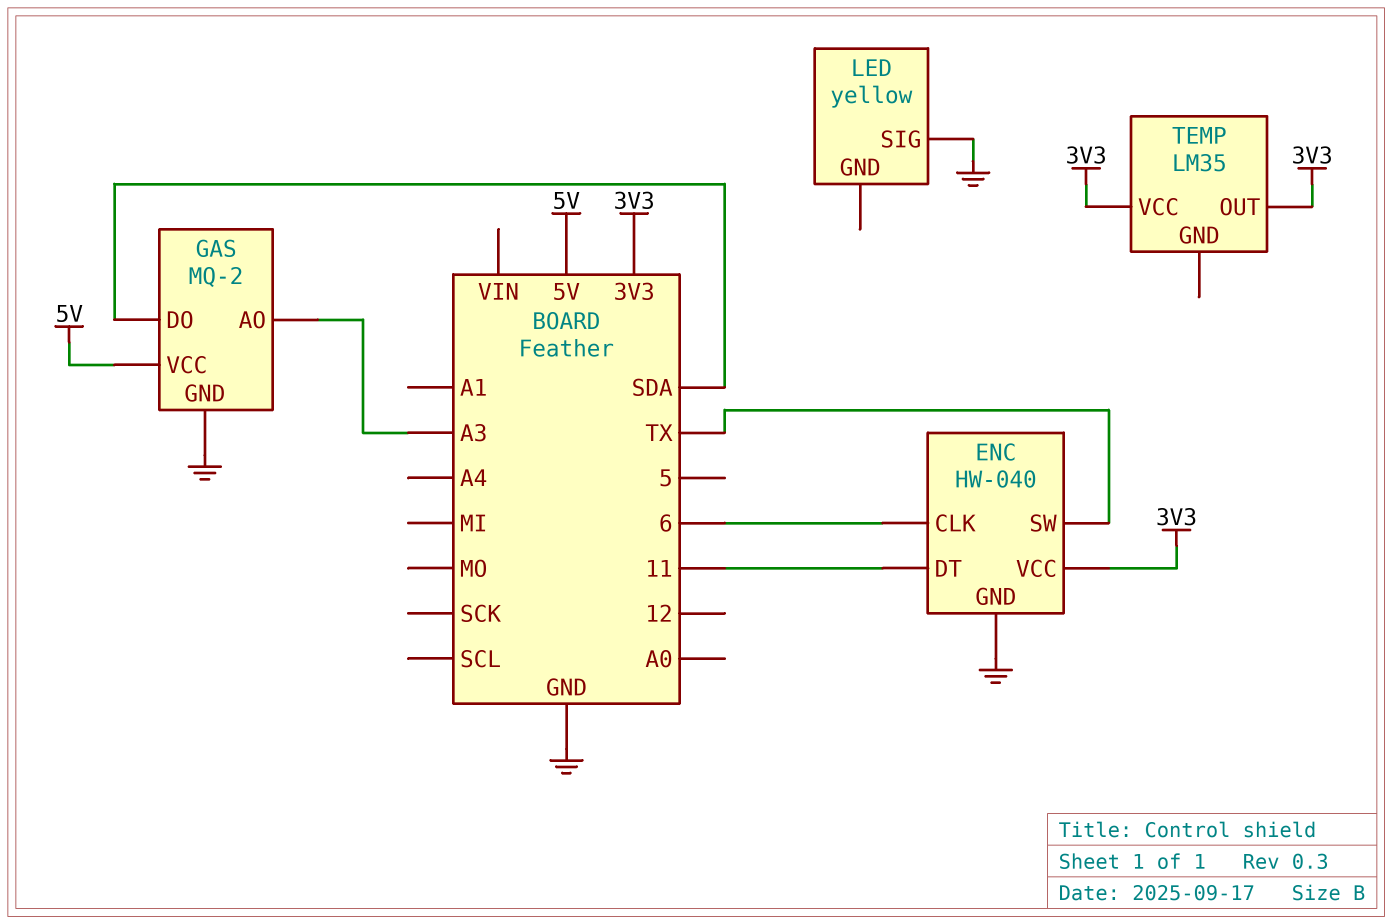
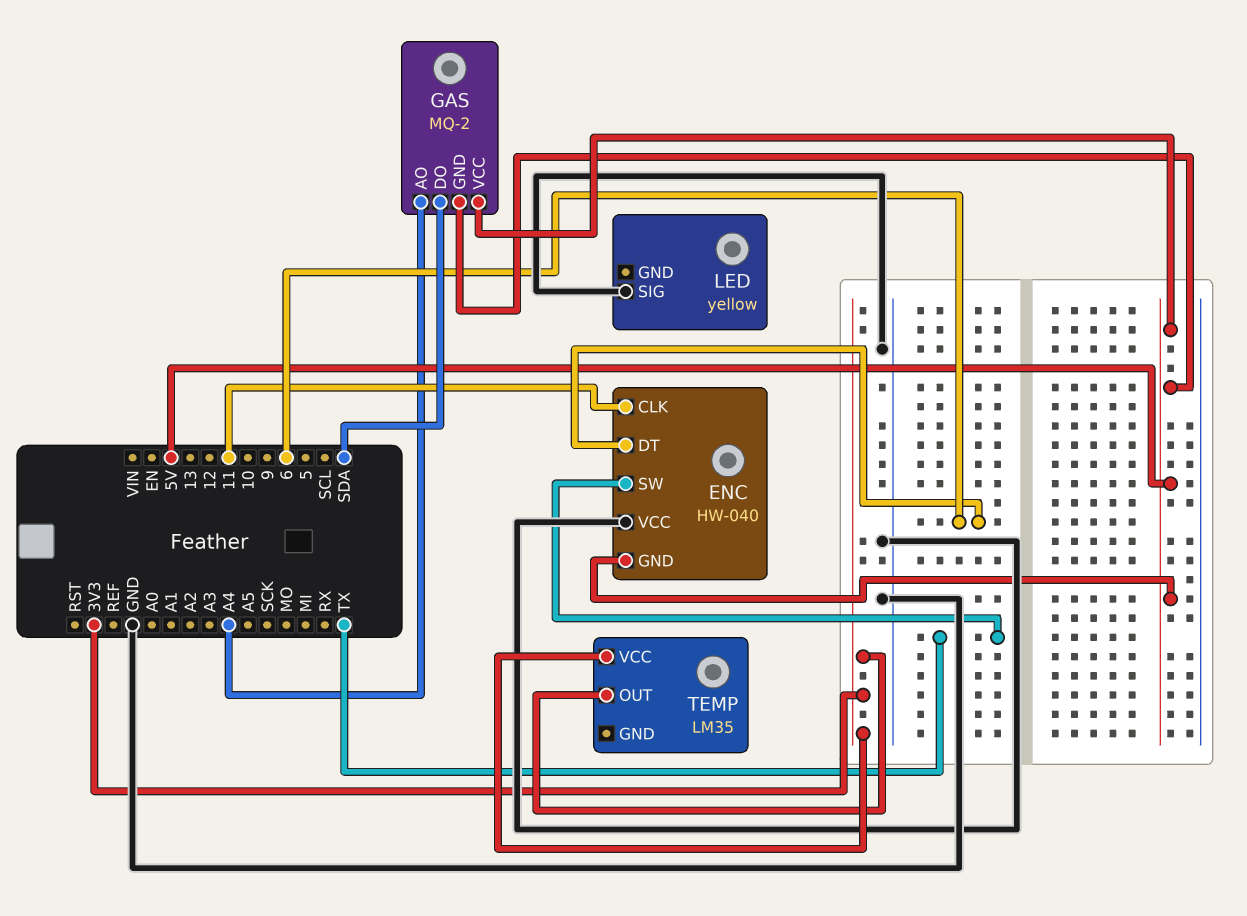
ENC pin CLK: 6 -> 11
ENC pin DT: 11 -> 6
ENC pin GND: GND -> 5V
ENC pin VCC: 3V3 -> GND
GAS pin AO: A3 -> A4
GAS pin GND: GND -> 5V

